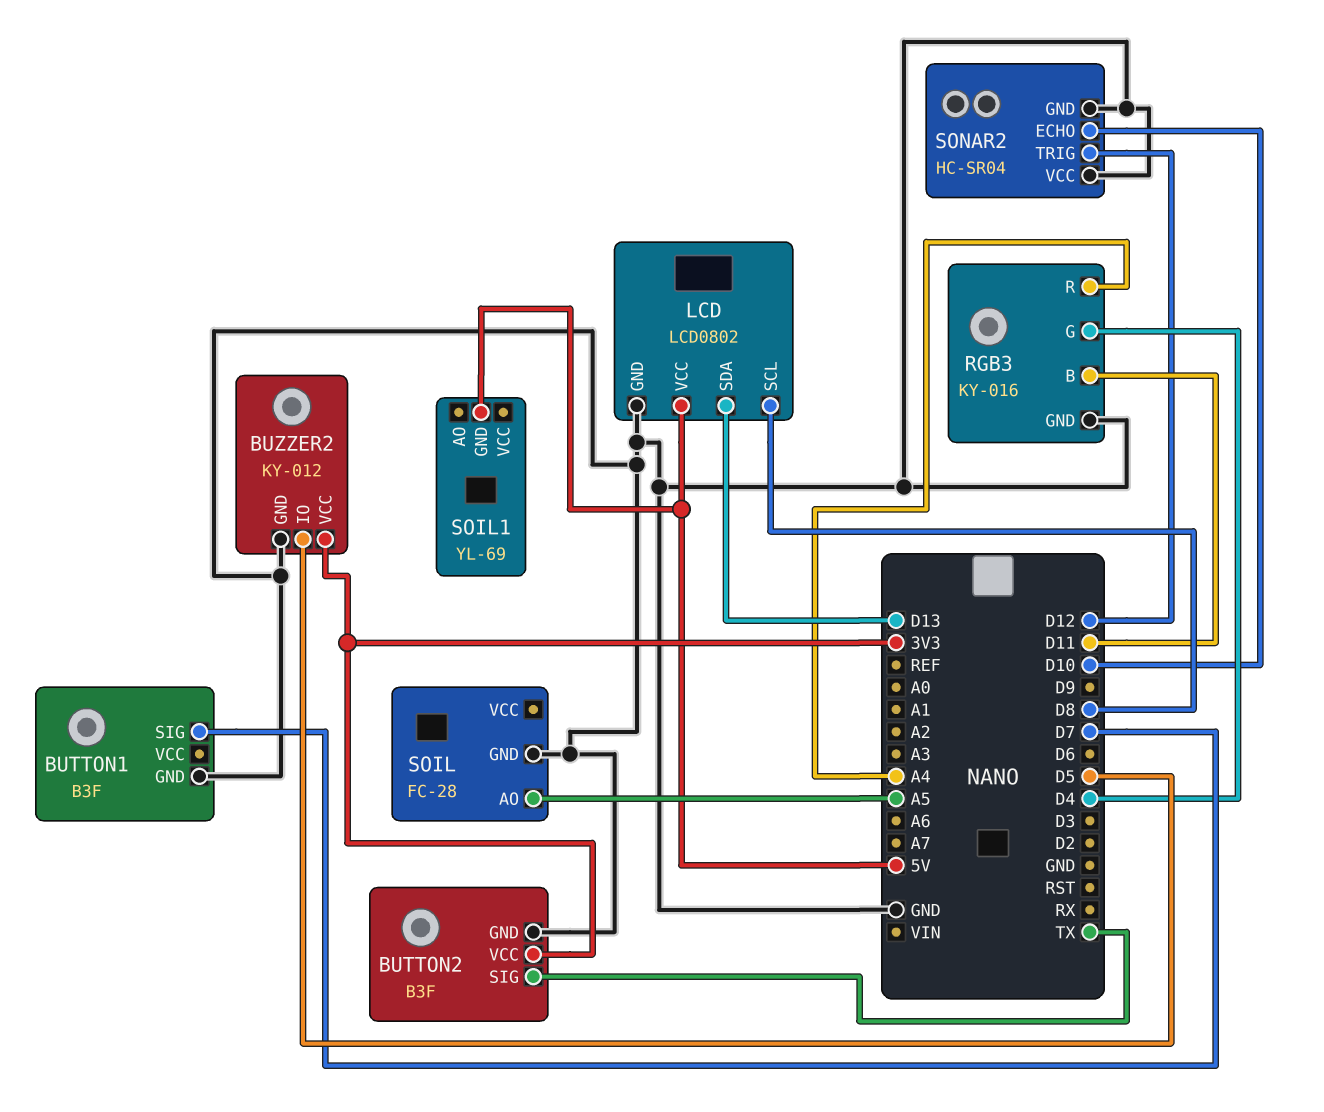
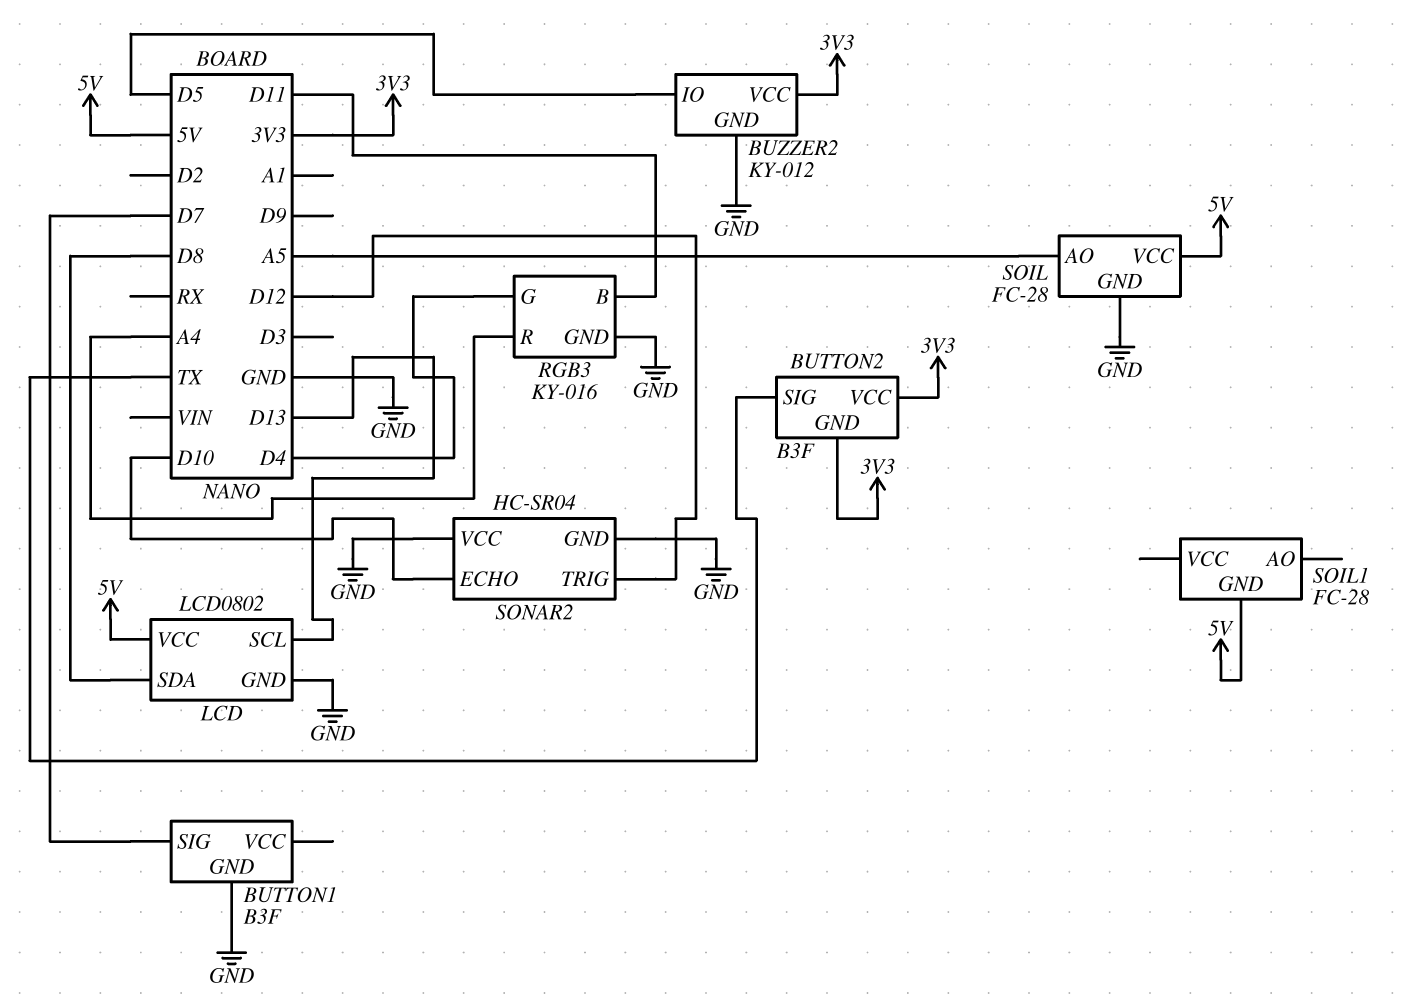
BUTTON2 pin GND: GND -> 3V3
LCD pin SCL: D8 -> D13
LCD pin SDA: D13 -> D8
SOIL pin VCC: none -> 5V
SOIL1: YL-69 -> FC-28

